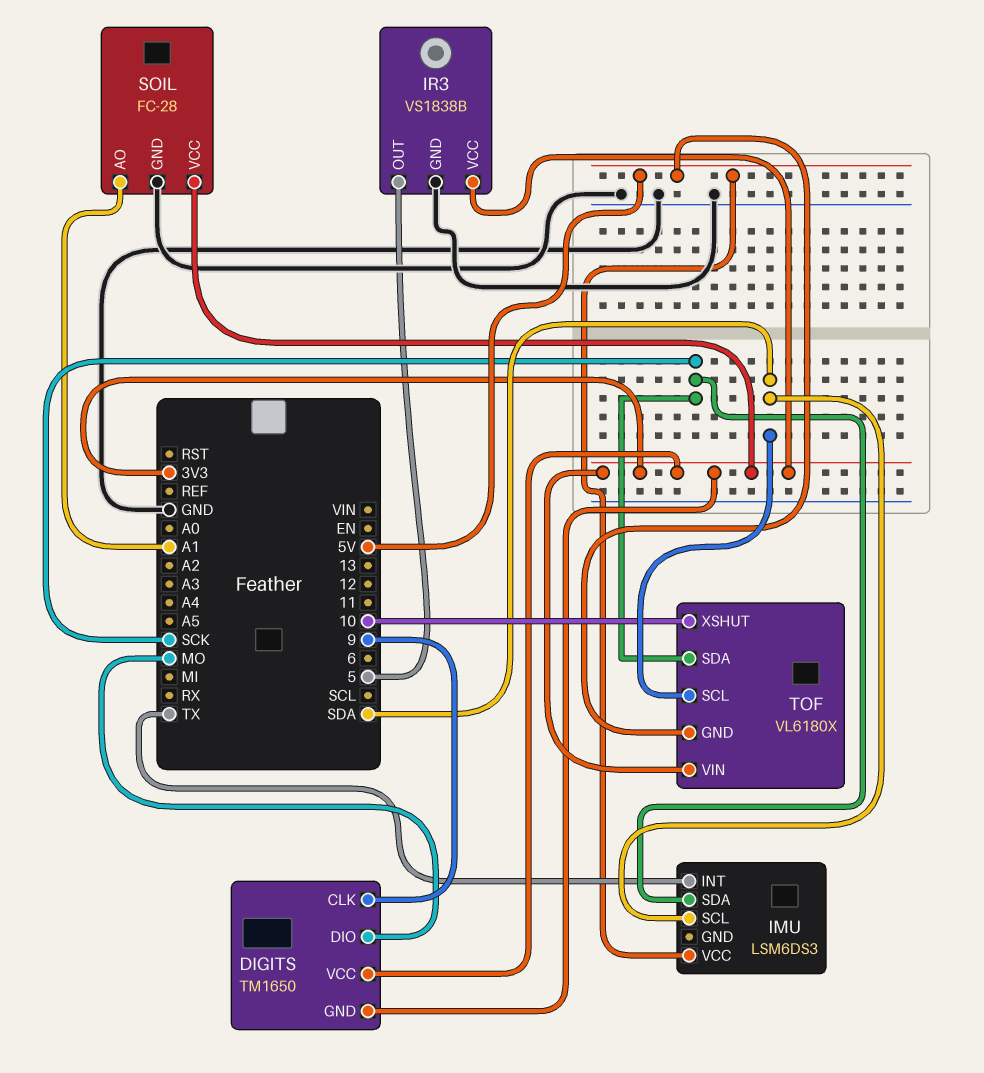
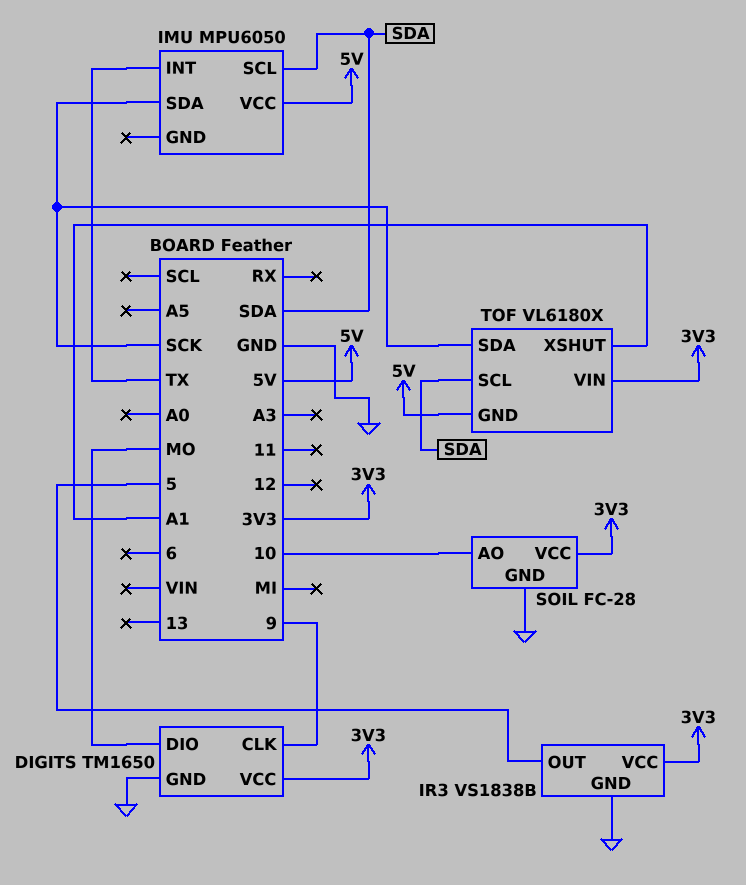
DIGITS pin GND: 3V3 -> GND
IMU: LSM6DS3 -> MPU6050
SOIL pin AO: A1 -> 10
TOF pin XSHUT: 10 -> A1

